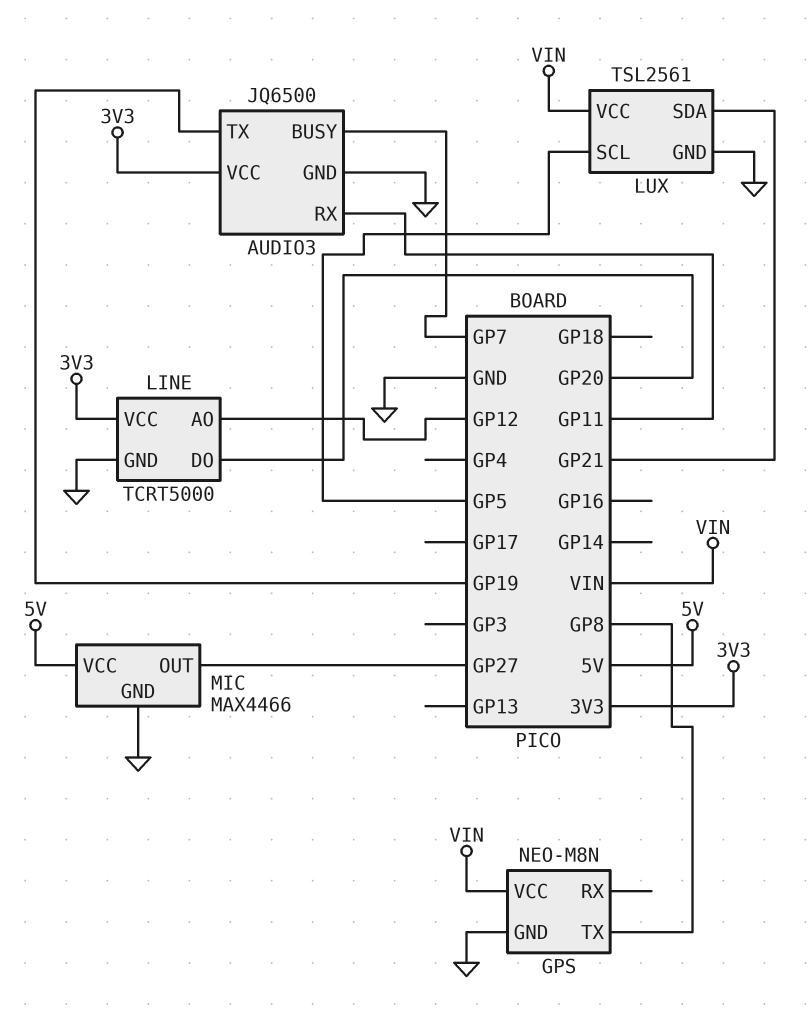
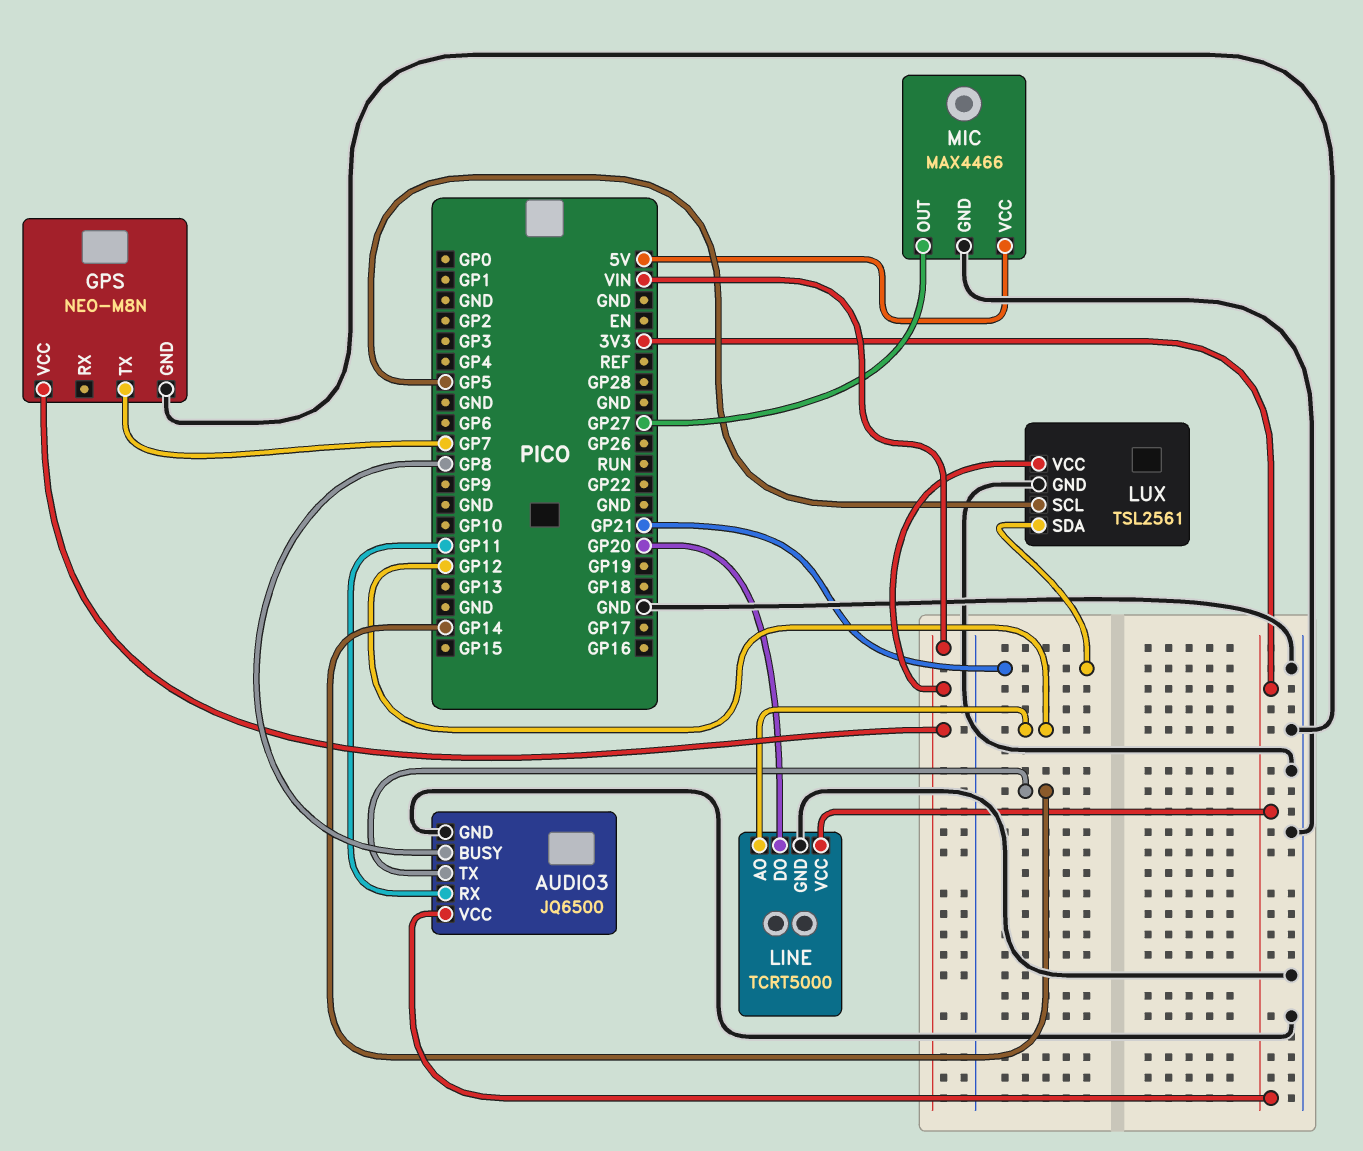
AUDIO3 pin BUSY: GP7 -> GP8
AUDIO3 pin TX: GP19 -> GP14
GPS pin TX: GP8 -> GP7

